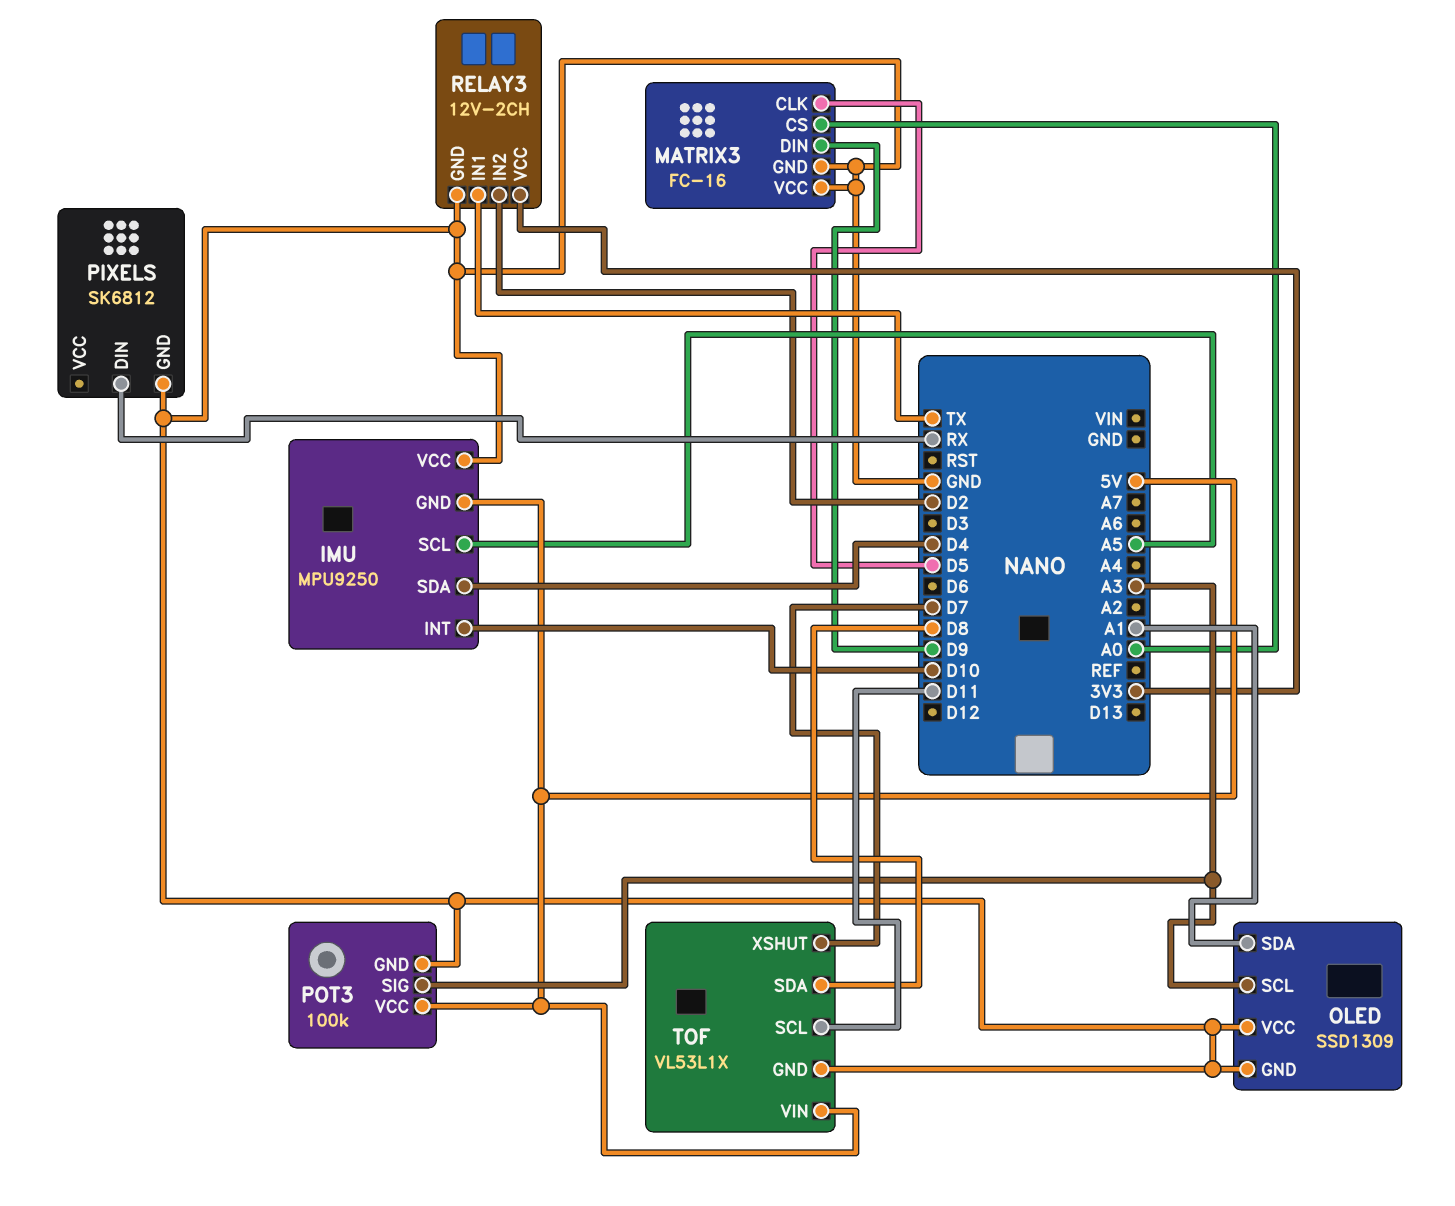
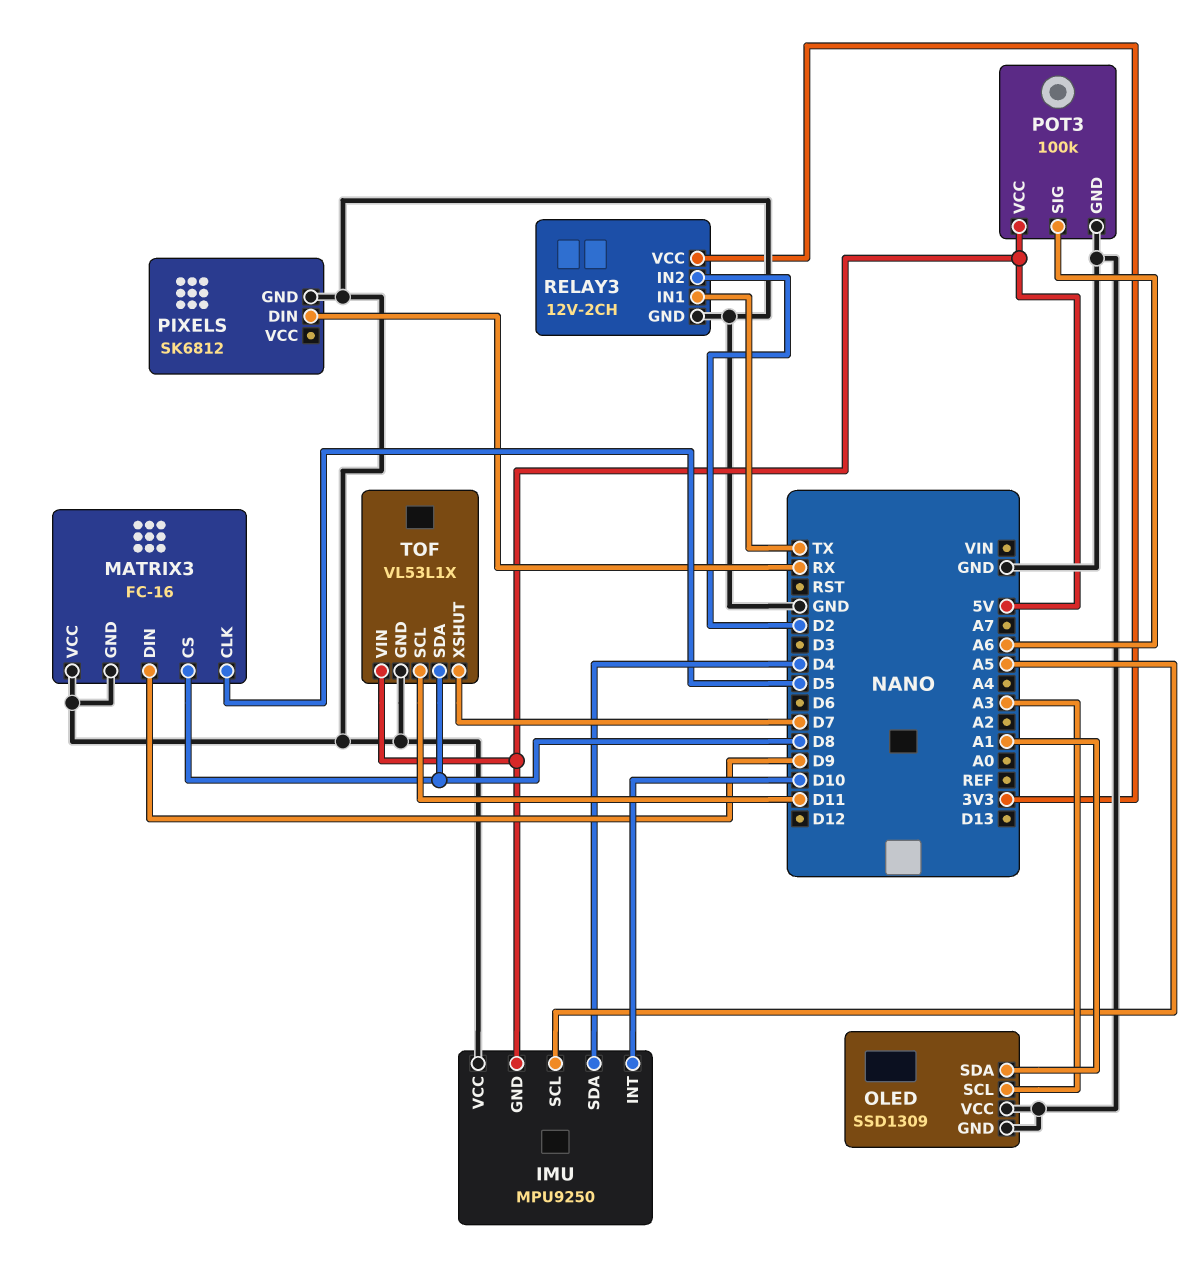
MATRIX3 pin CS: A0 -> D8
POT3 pin SIG: A3 -> A6

